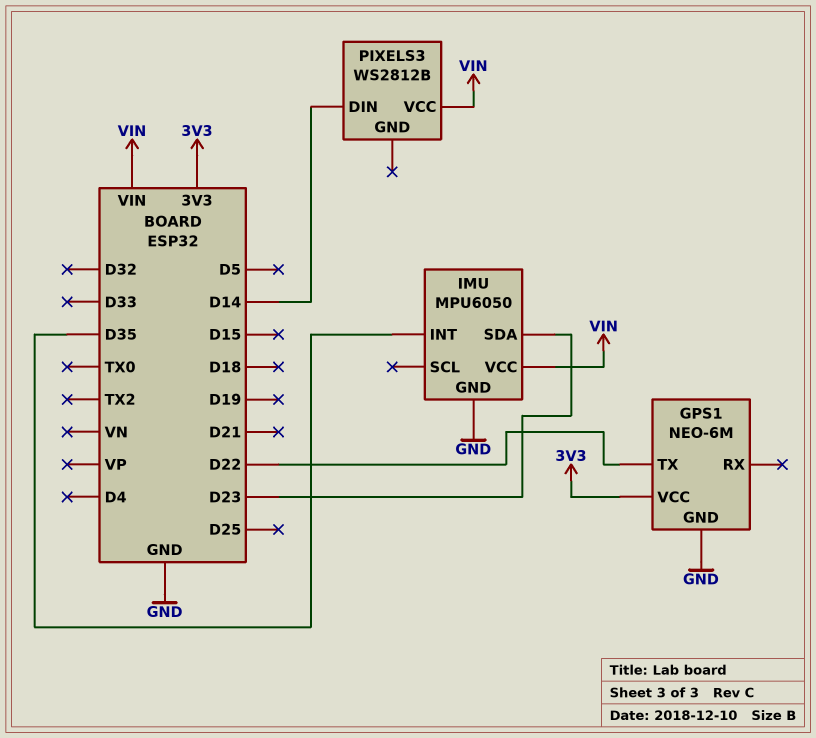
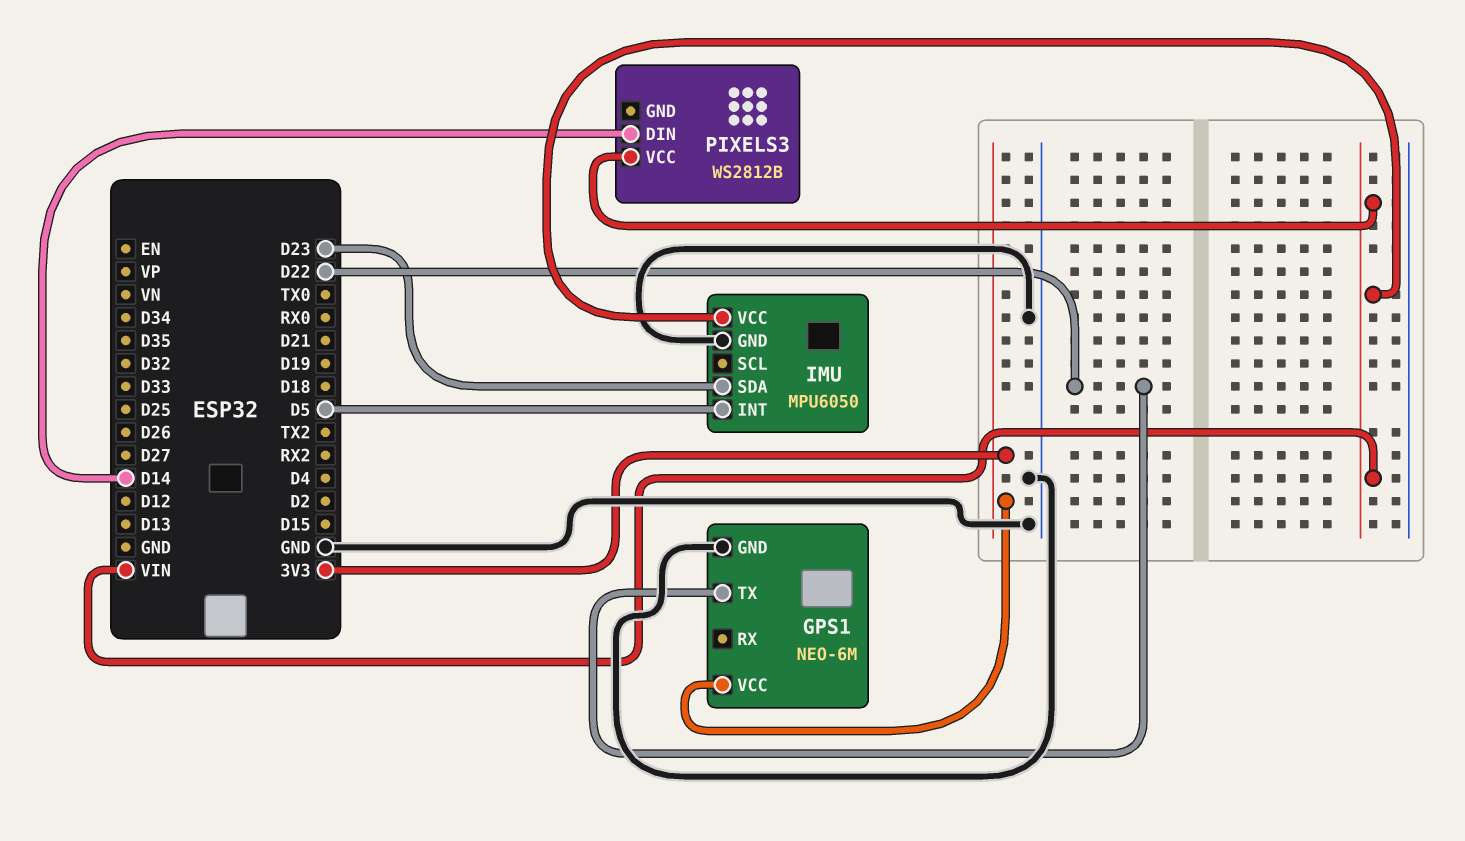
IMU pin INT: D35 -> D5

